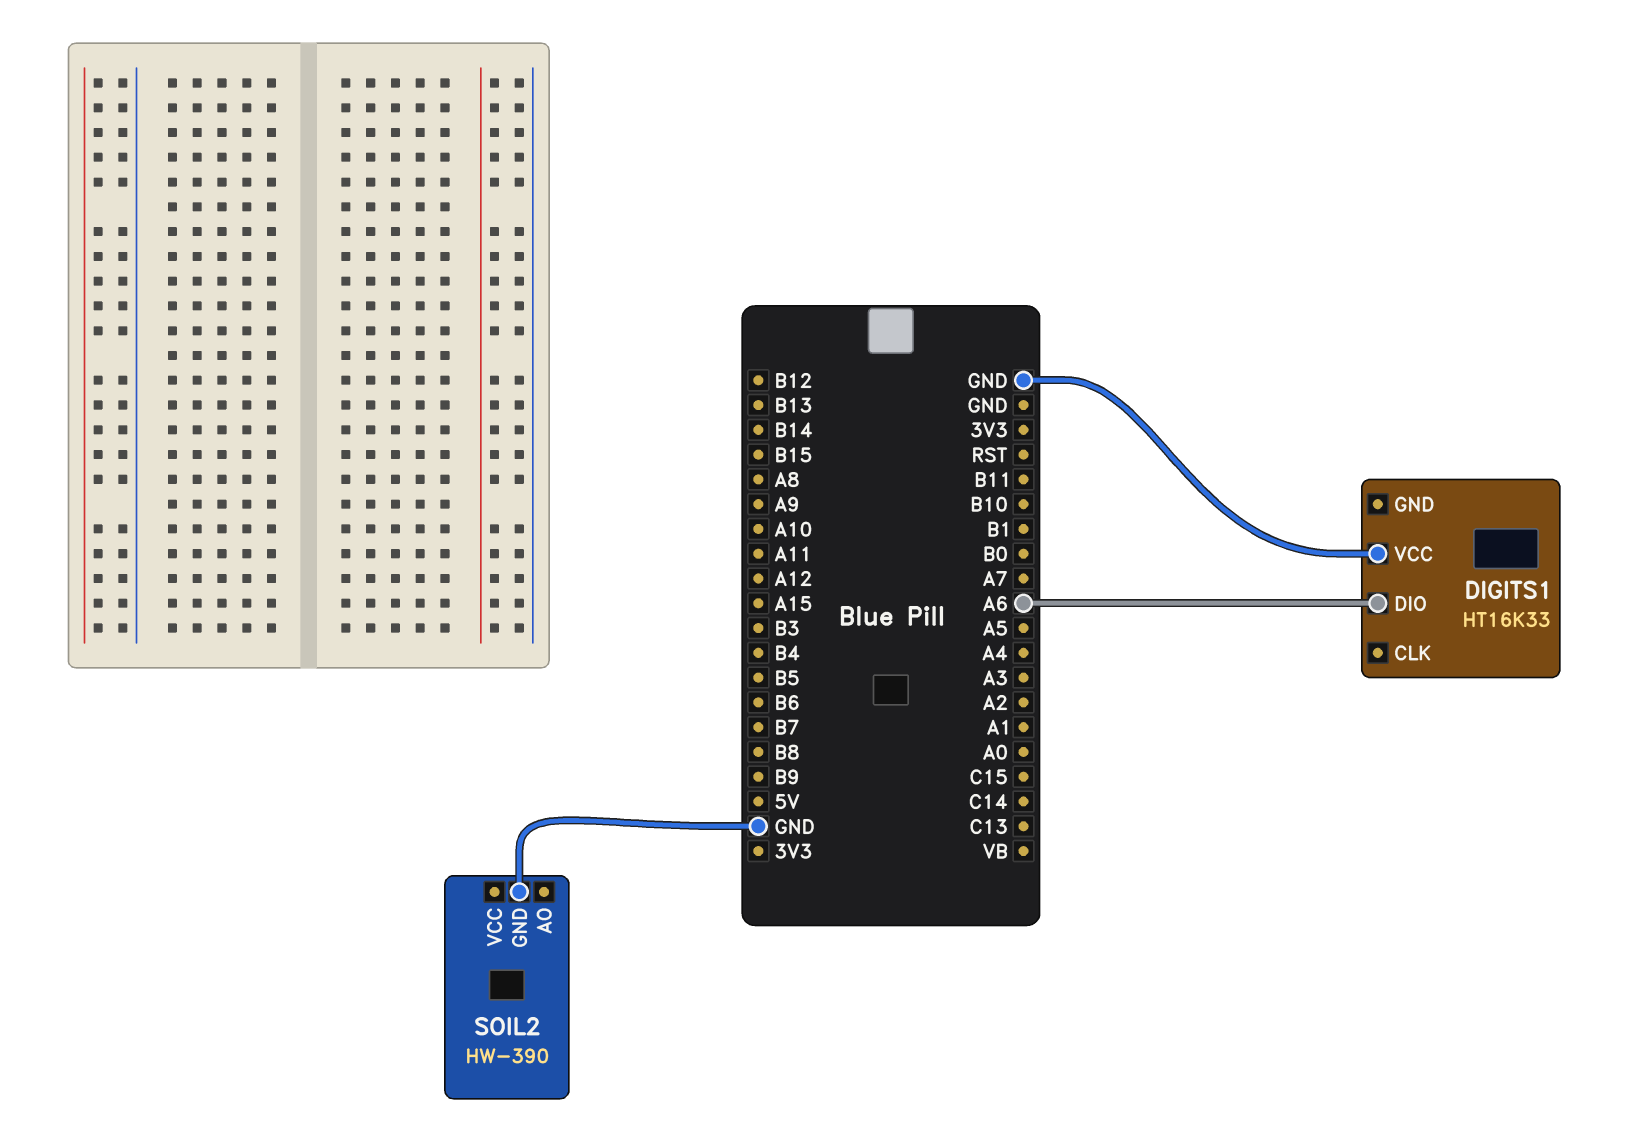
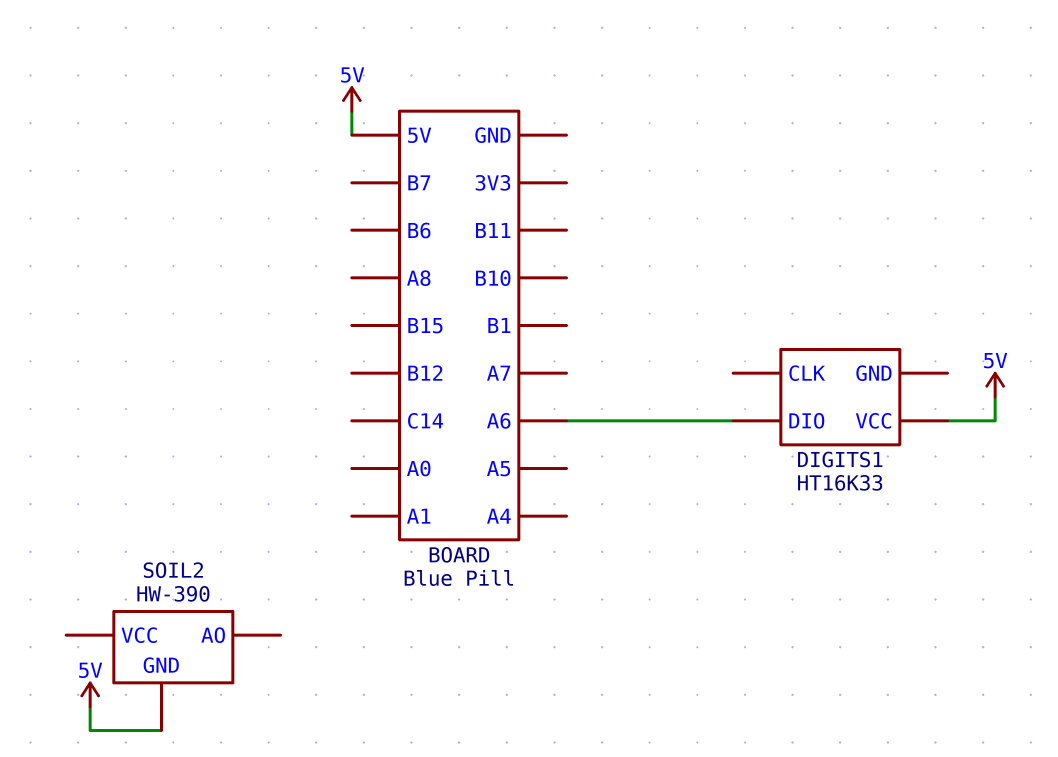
DIGITS1 pin VCC: GND -> 5V
SOIL2 pin GND: GND -> 5V

